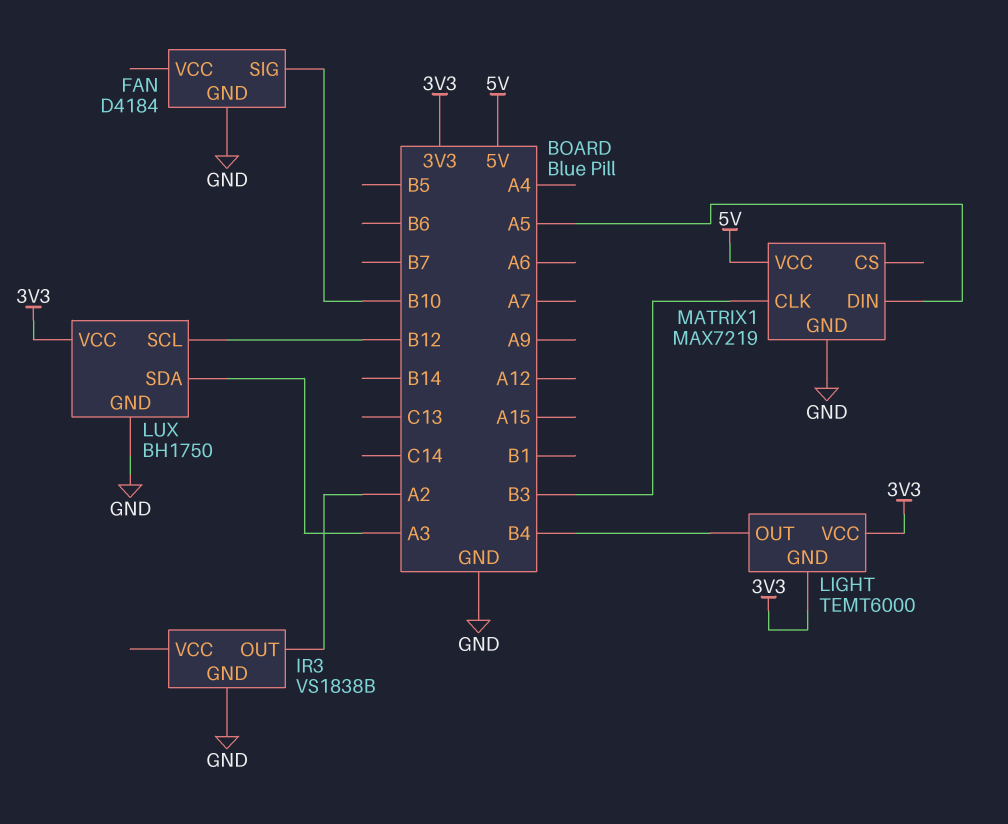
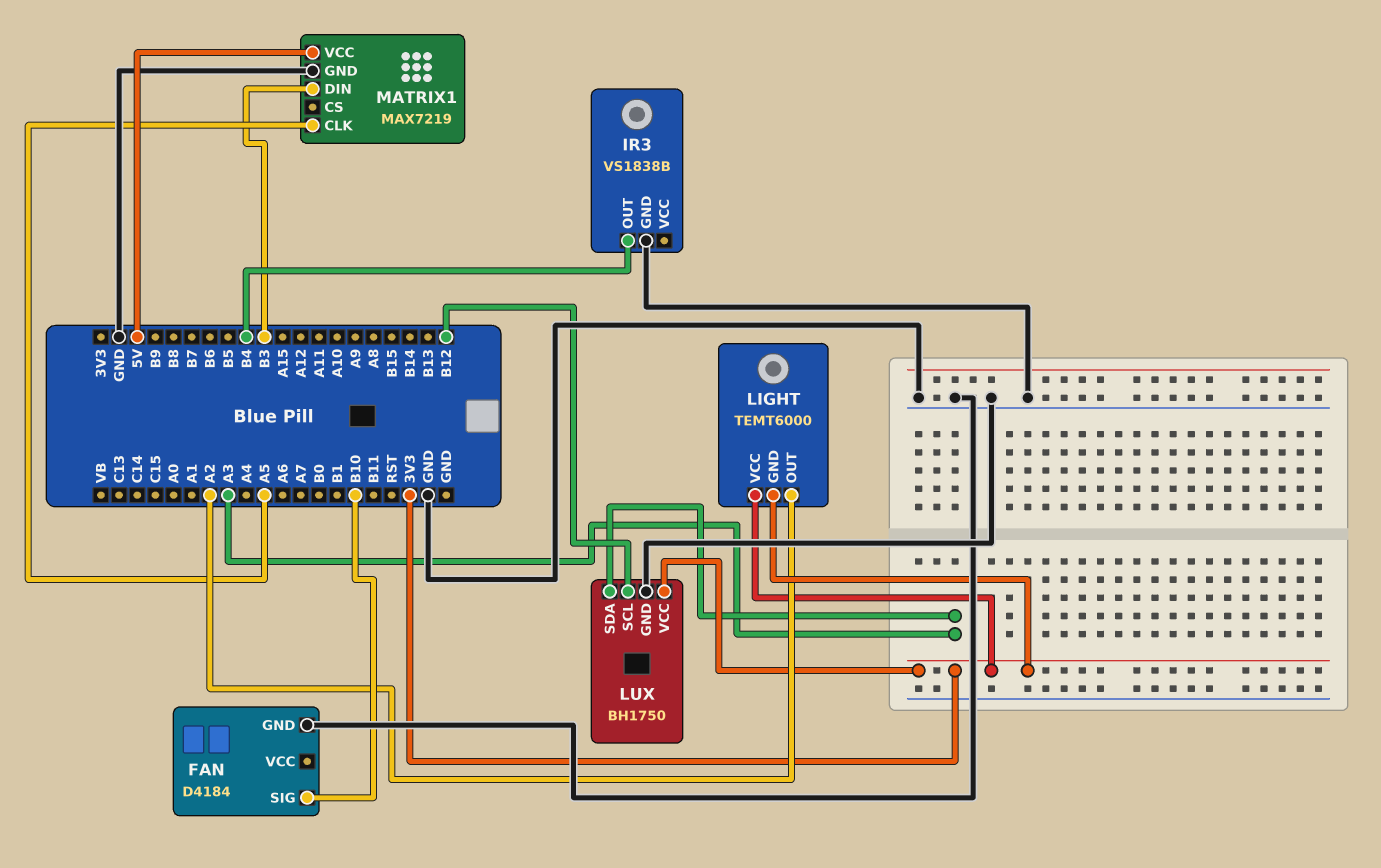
IR3 pin OUT: A2 -> B4
LIGHT pin OUT: B4 -> A2
MATRIX1 pin CLK: B3 -> A5
MATRIX1 pin DIN: A5 -> B3

